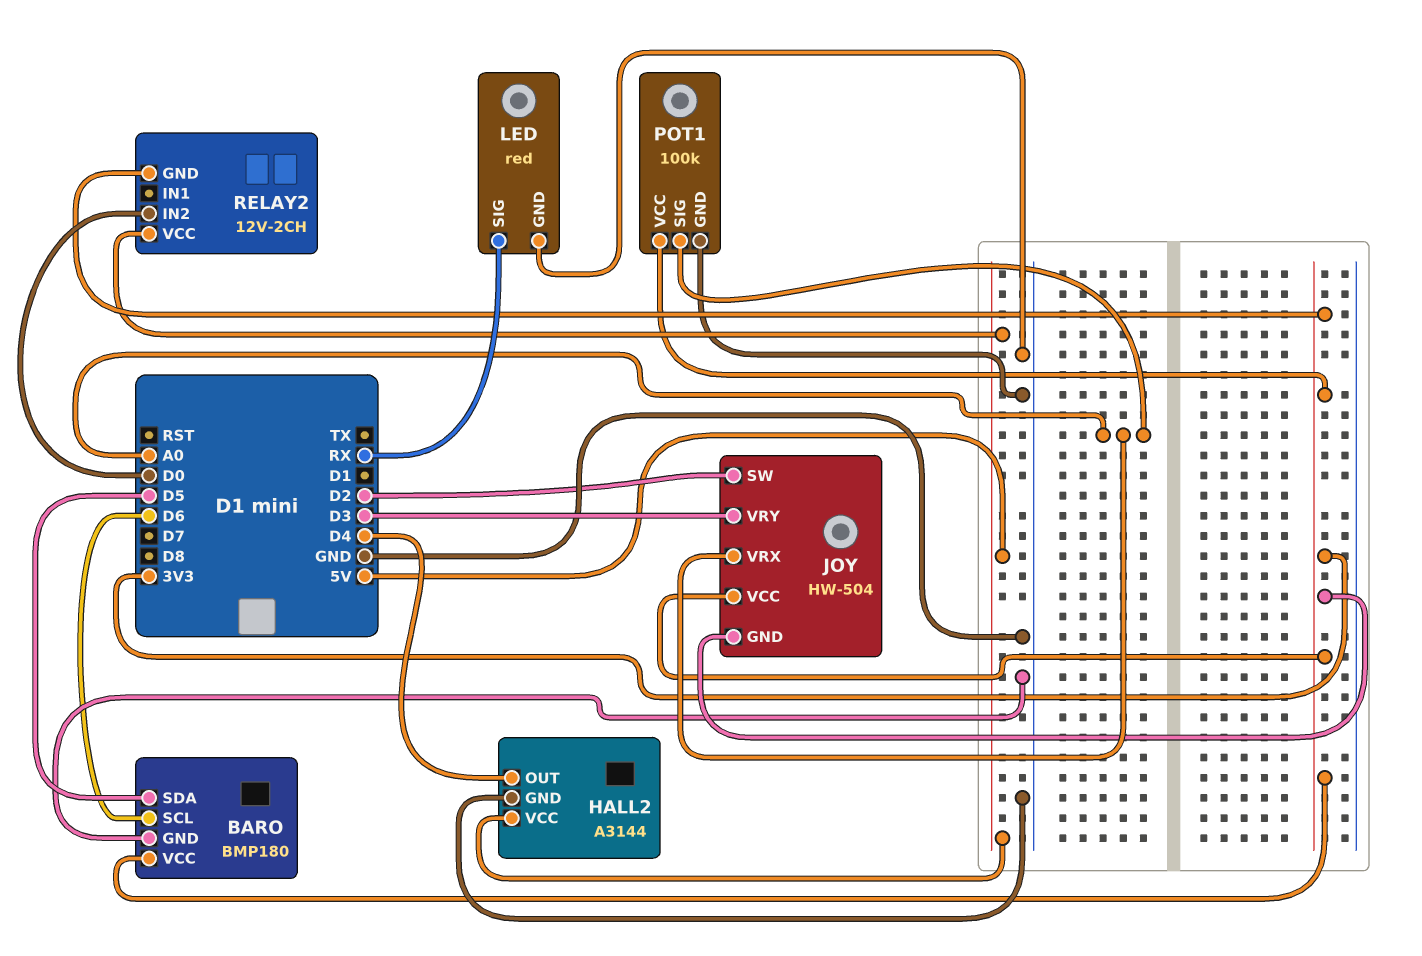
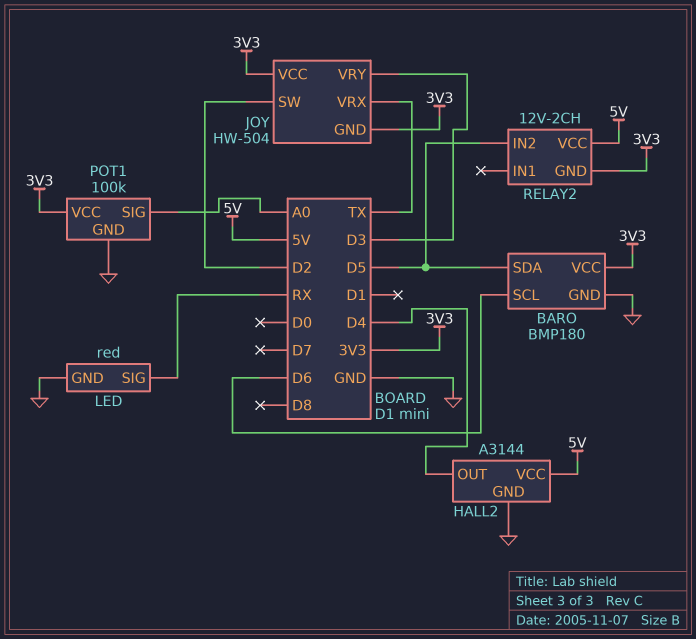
JOY pin VRX: A0 -> TX
RELAY2 pin IN2: D0 -> D5

